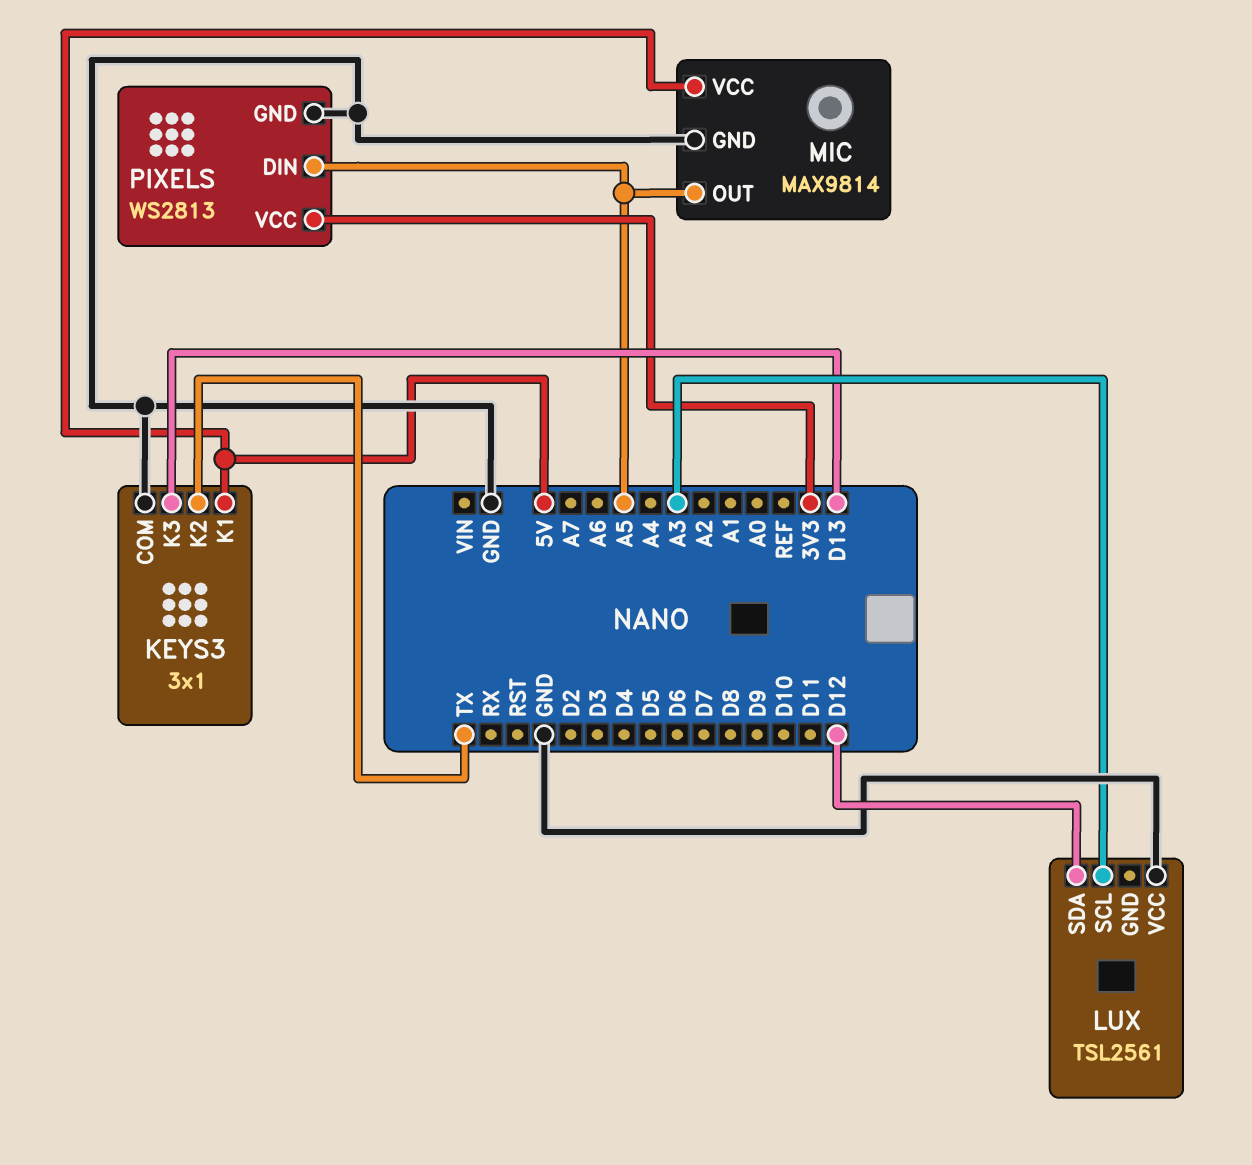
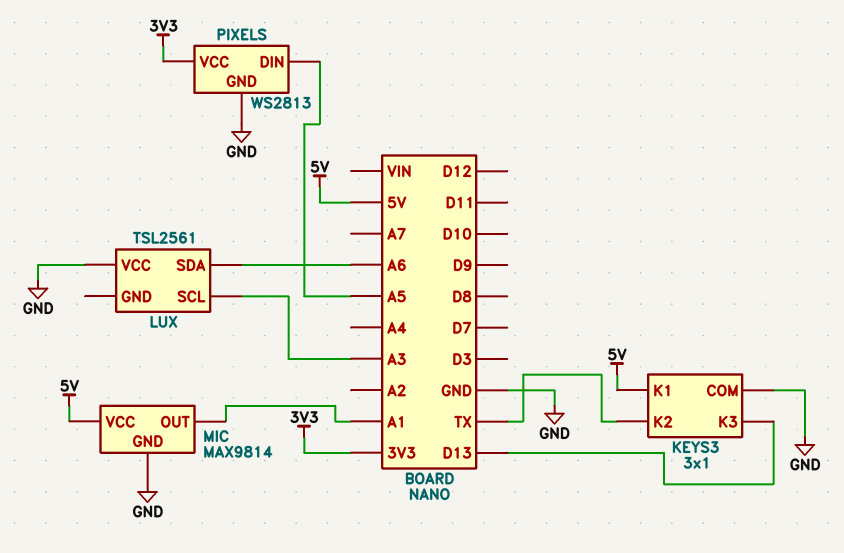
LUX pin SDA: D12 -> A6
MIC pin OUT: A5 -> A1

